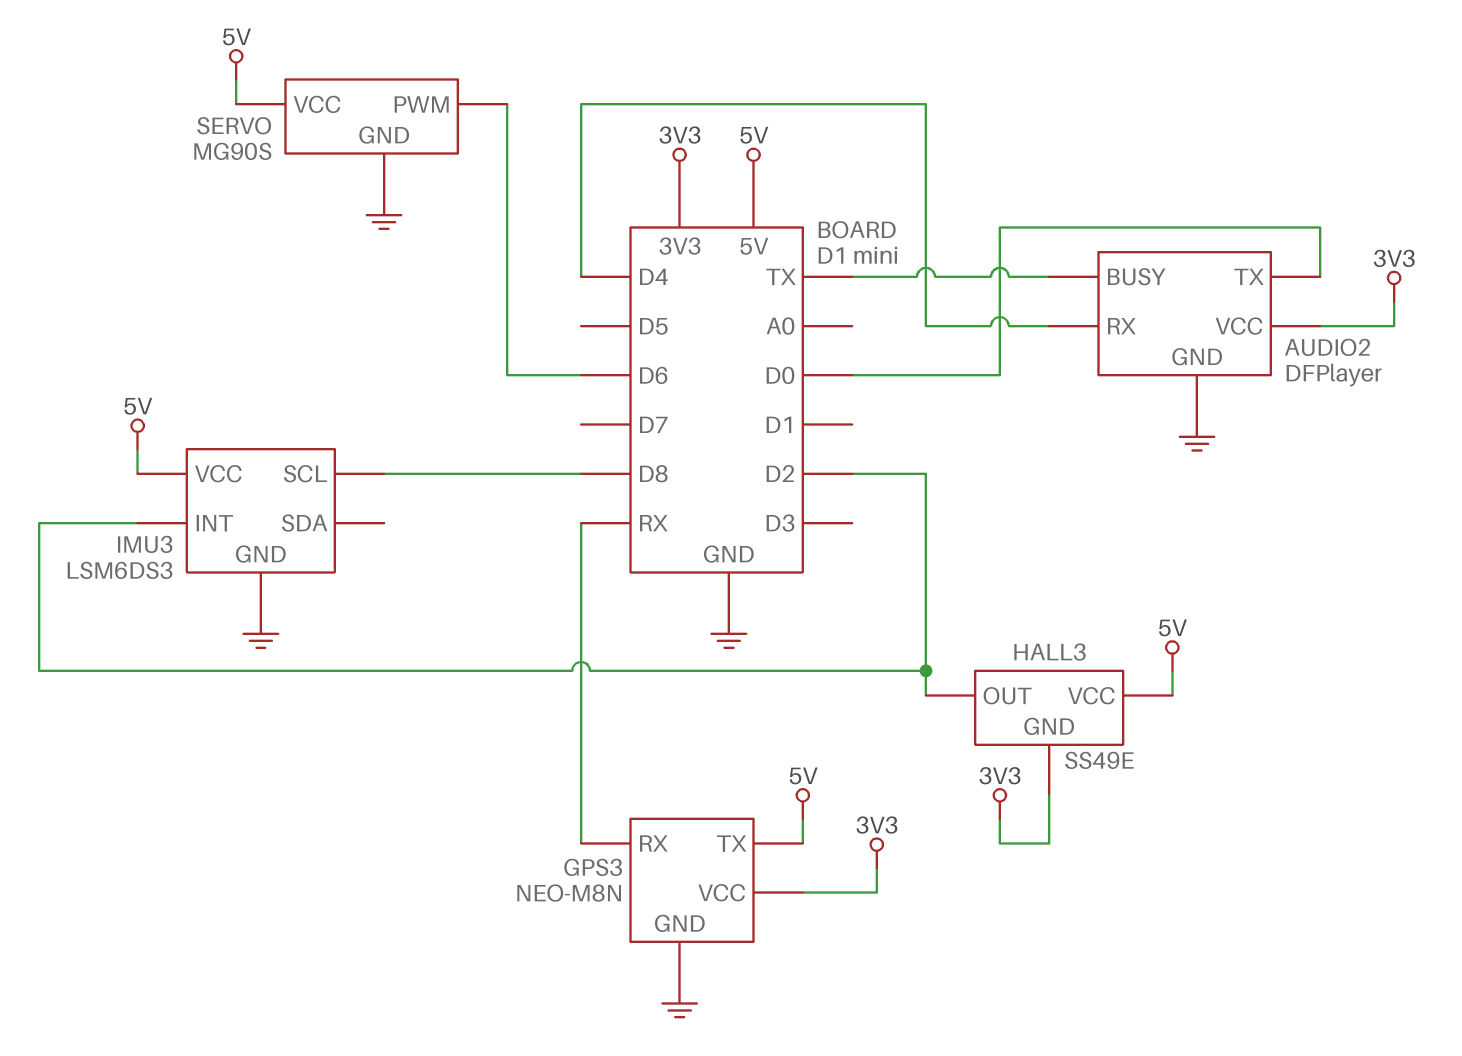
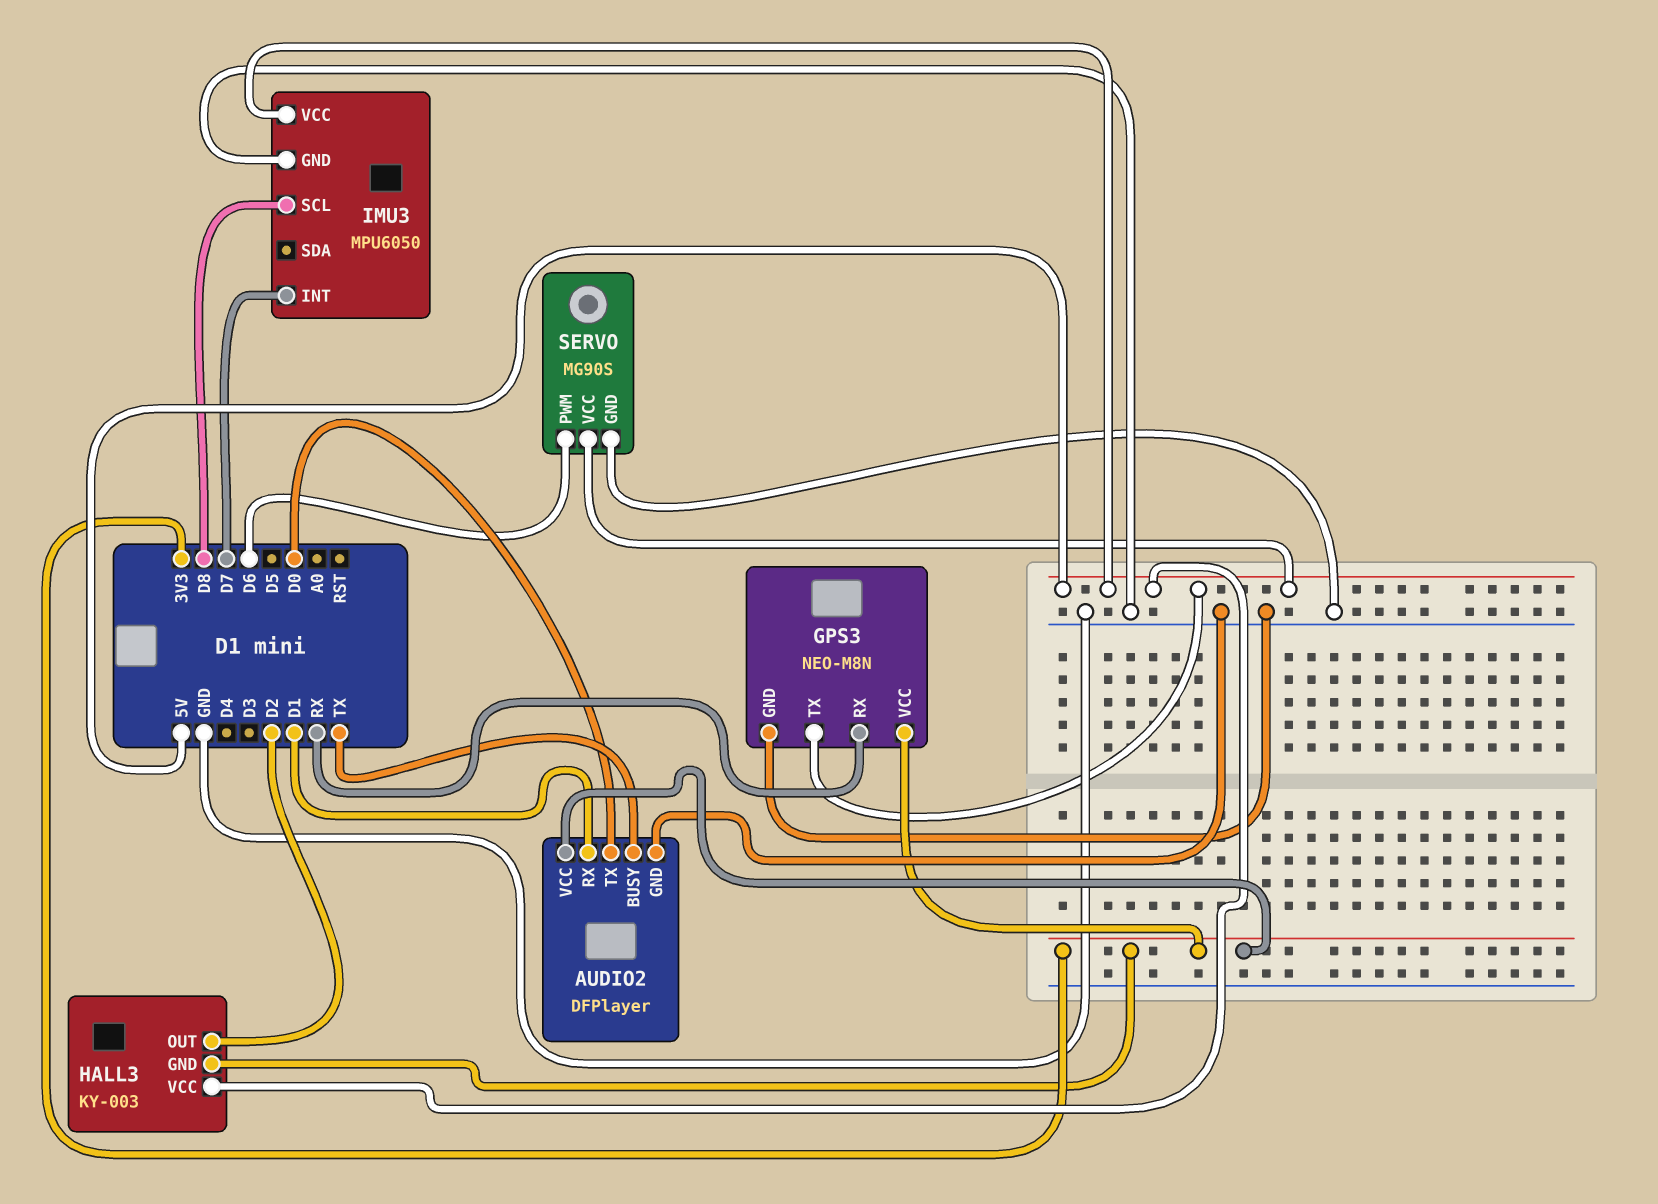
AUDIO2 pin RX: D4 -> D1
HALL3: SS49E -> KY-003
IMU3: LSM6DS3 -> MPU6050
IMU3 pin INT: D2 -> D7

